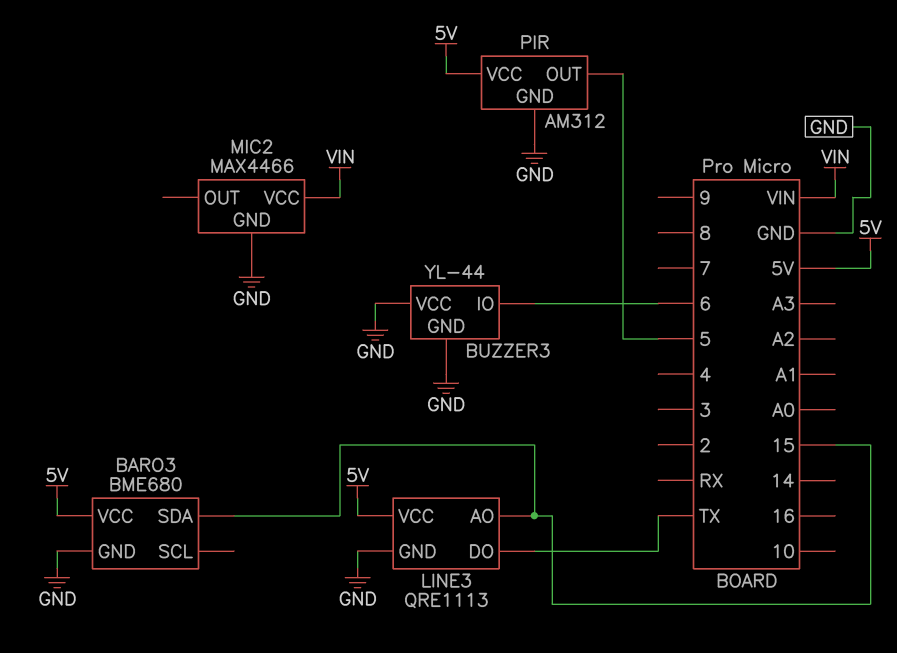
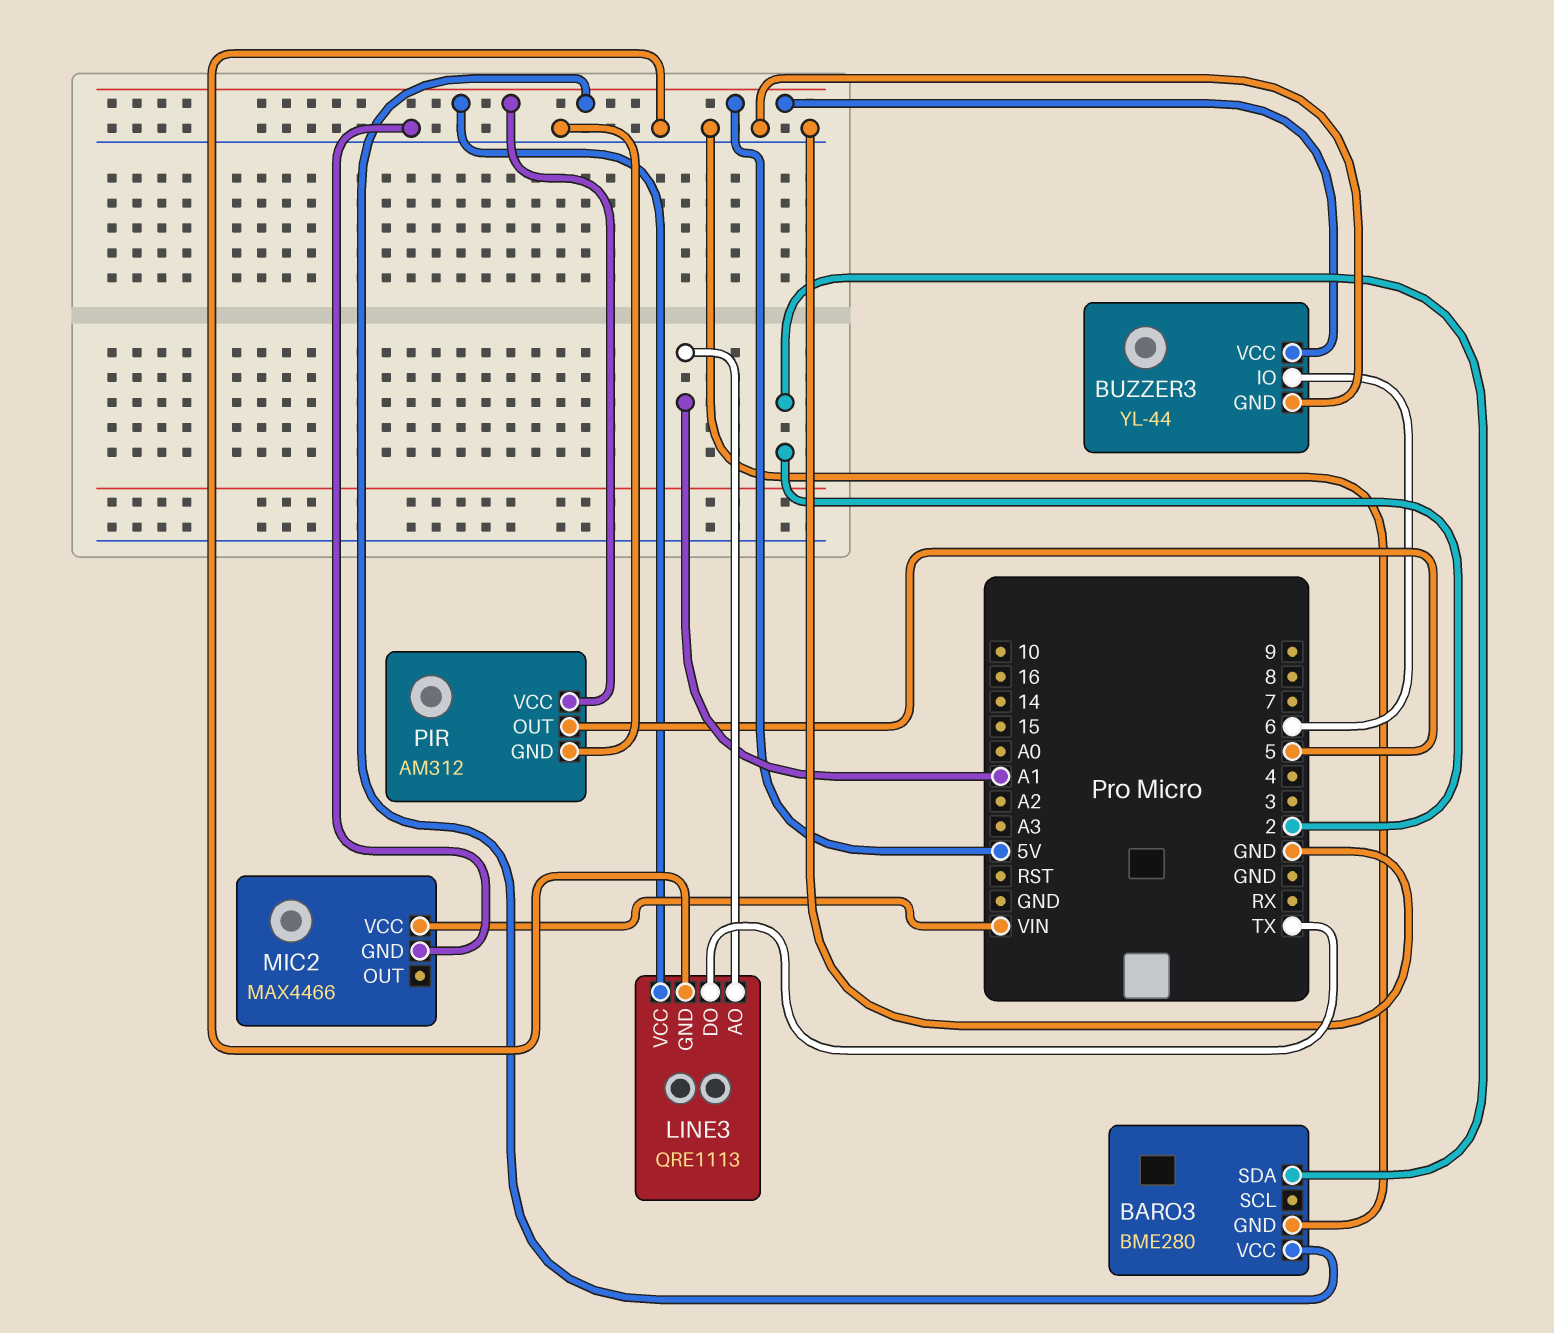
BARO3: BME680 -> BME280
BARO3 pin SDA: 15 -> 2
BUZZER3 pin VCC: GND -> 5V
LINE3 pin AO: 15 -> A1

